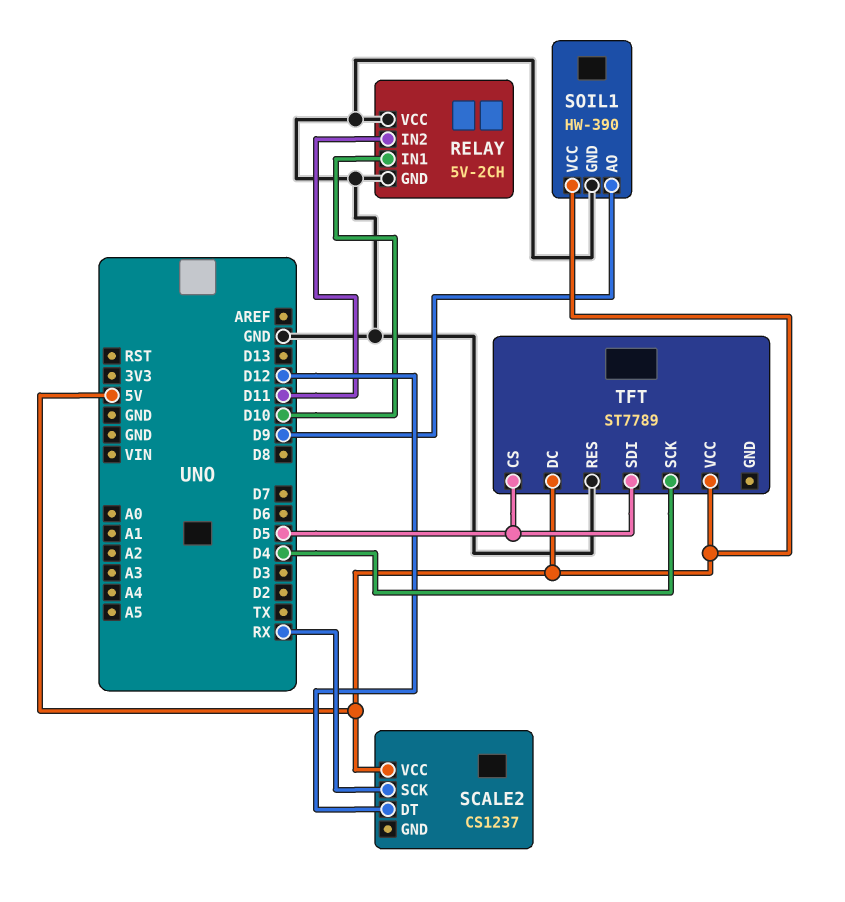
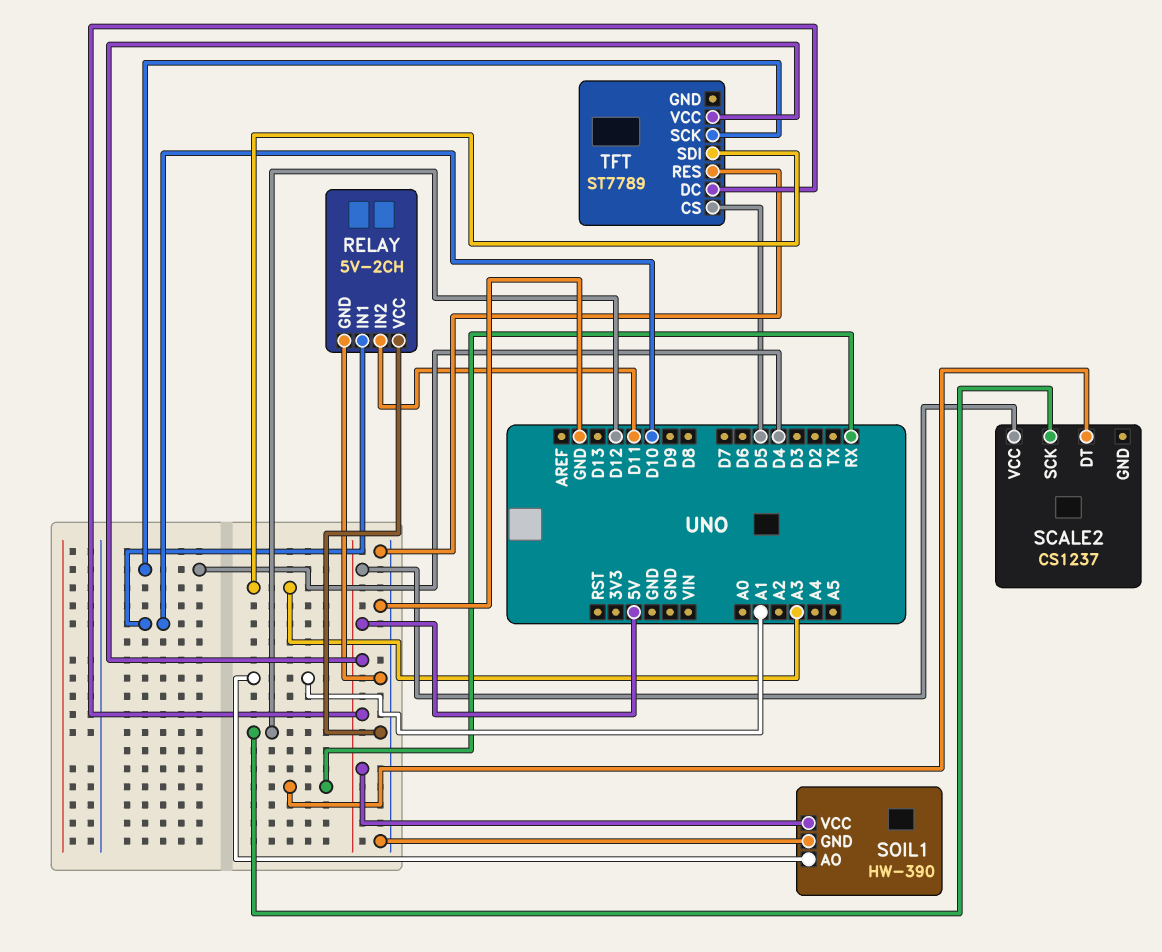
SCALE2 pin DT: D12 -> RX
SCALE2 pin SCK: RX -> D12
SOIL1 pin AO: D9 -> A1
TFT pin SDI: D5 -> A3

